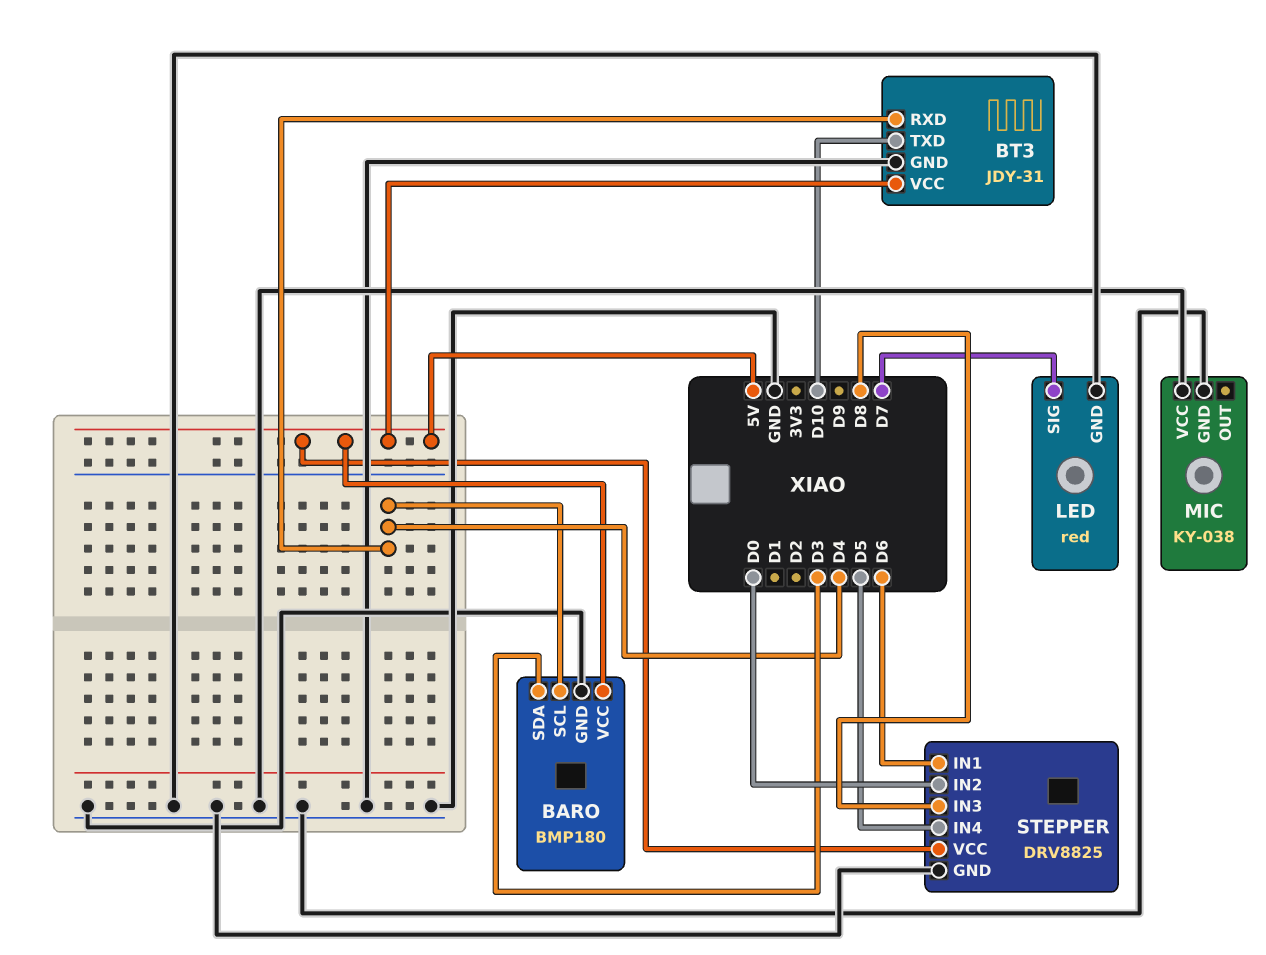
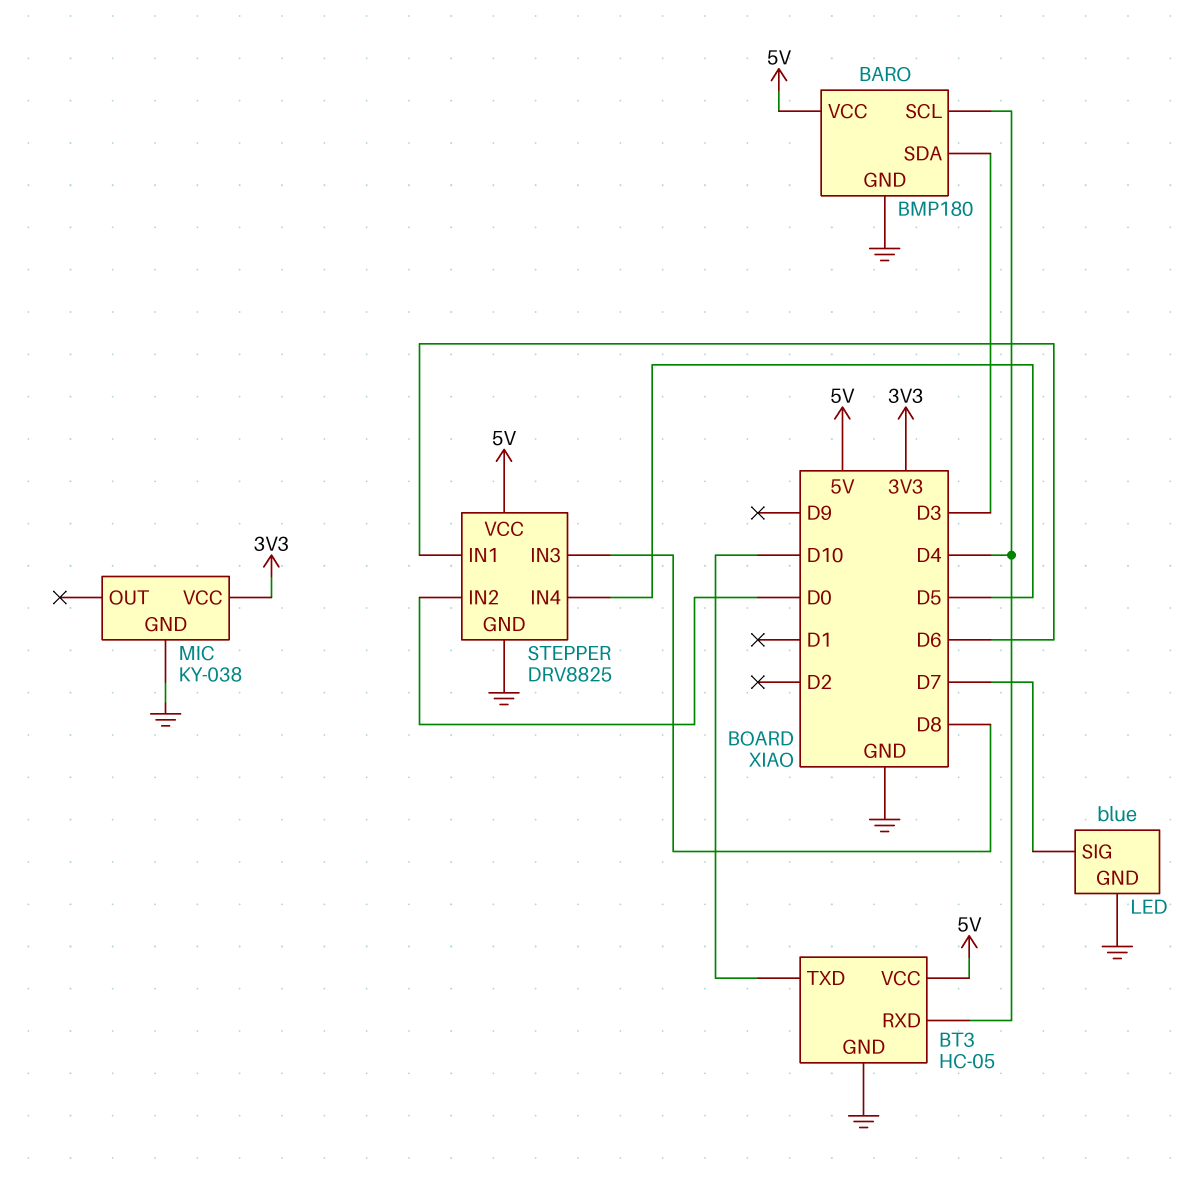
BT3: JDY-31 -> HC-05
LED: red -> blue
MIC pin VCC: GND -> 3V3

